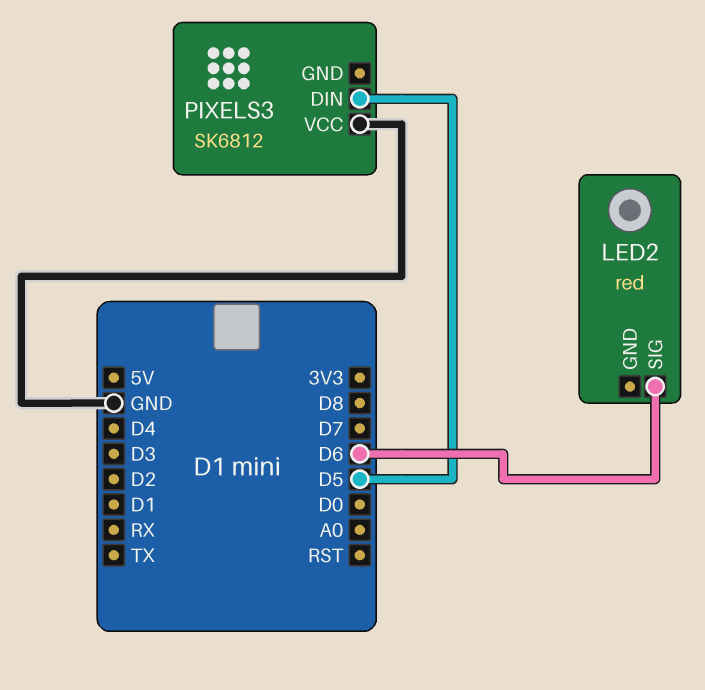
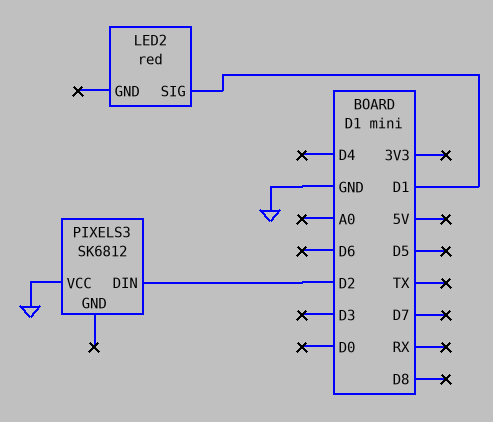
LED2 pin SIG: D6 -> D1
PIXELS3 pin DIN: D5 -> D2

